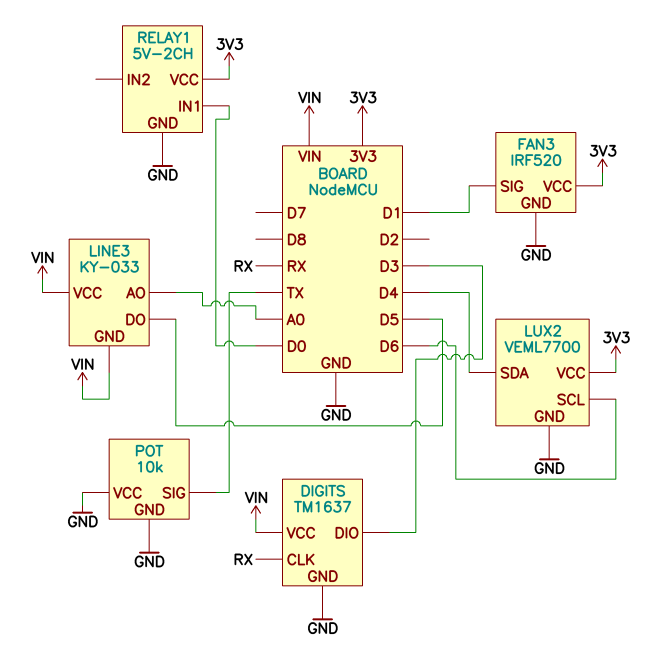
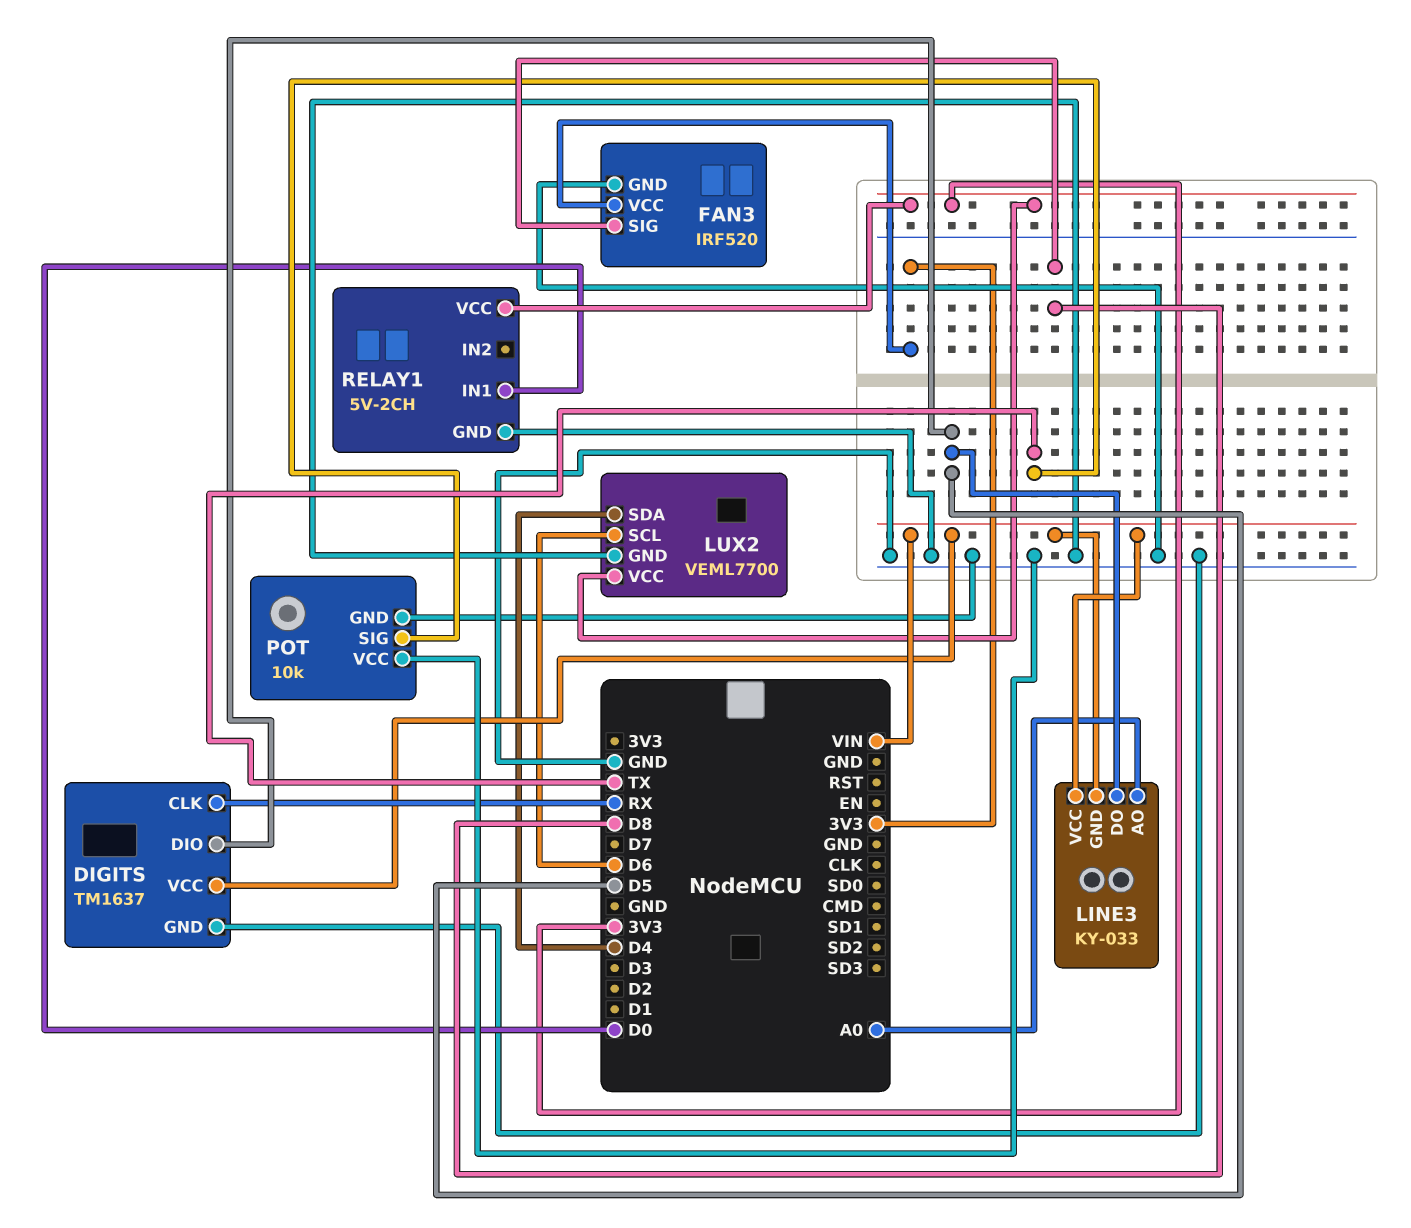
DIGITS pin DIO: D3 -> D5
FAN3 pin SIG: D1 -> D8

